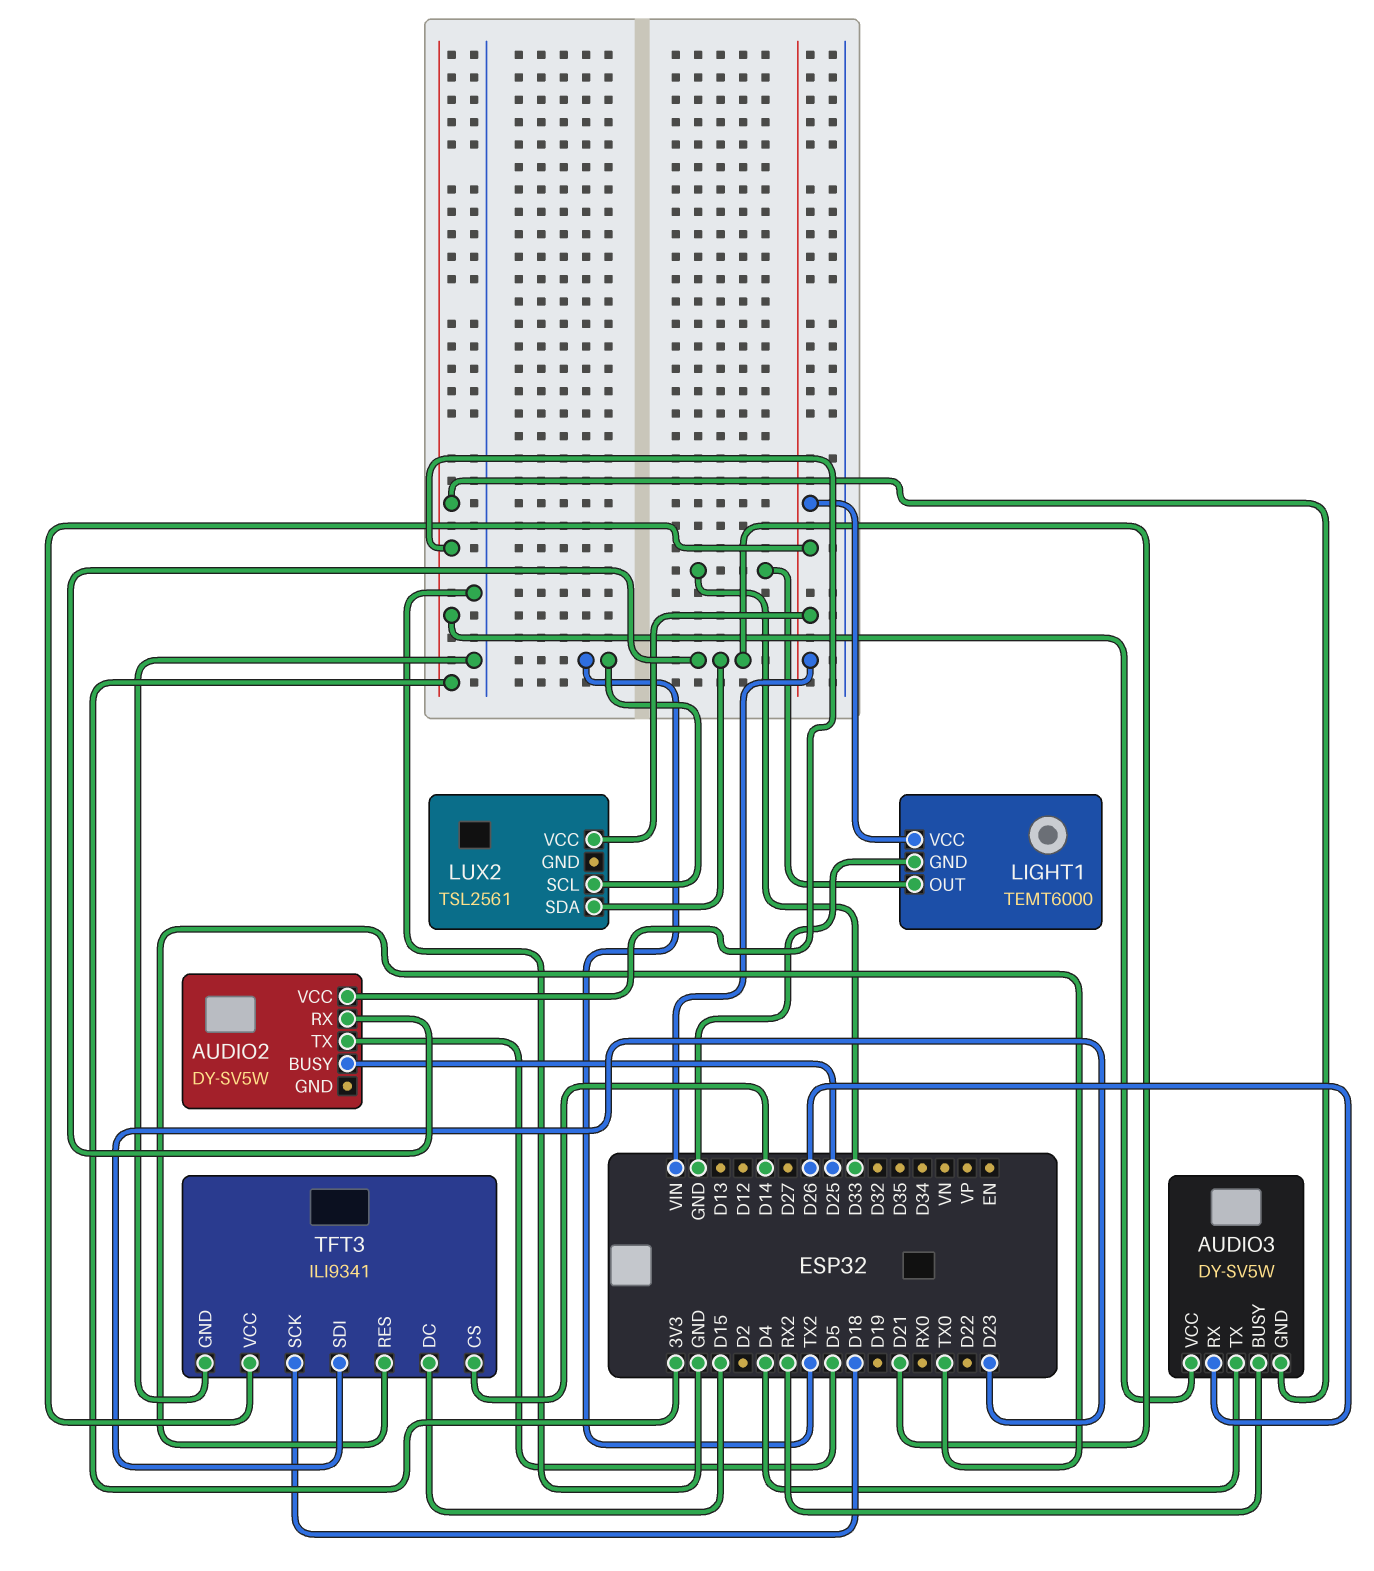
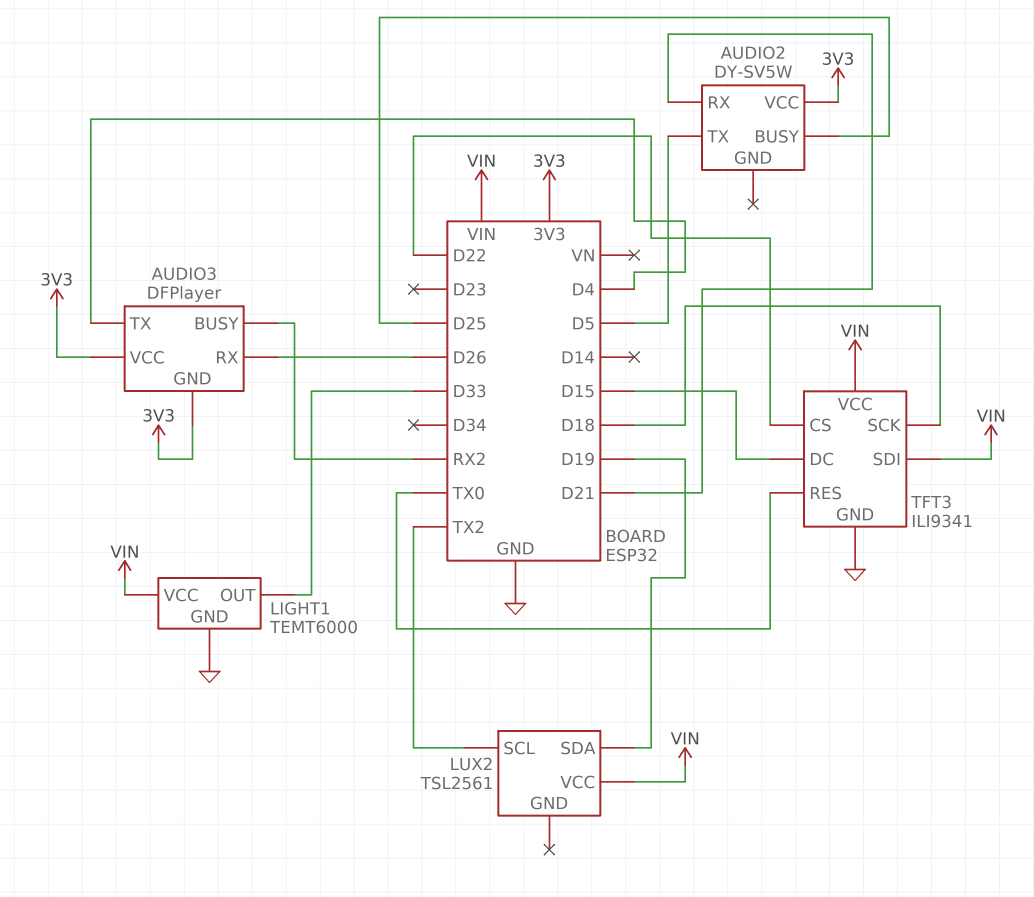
AUDIO3: DY-SV5W -> DFPlayer
LUX2 pin SDA: D21 -> D19
TFT3 pin CS: D14 -> D22
TFT3 pin SDI: D23 -> VIN

